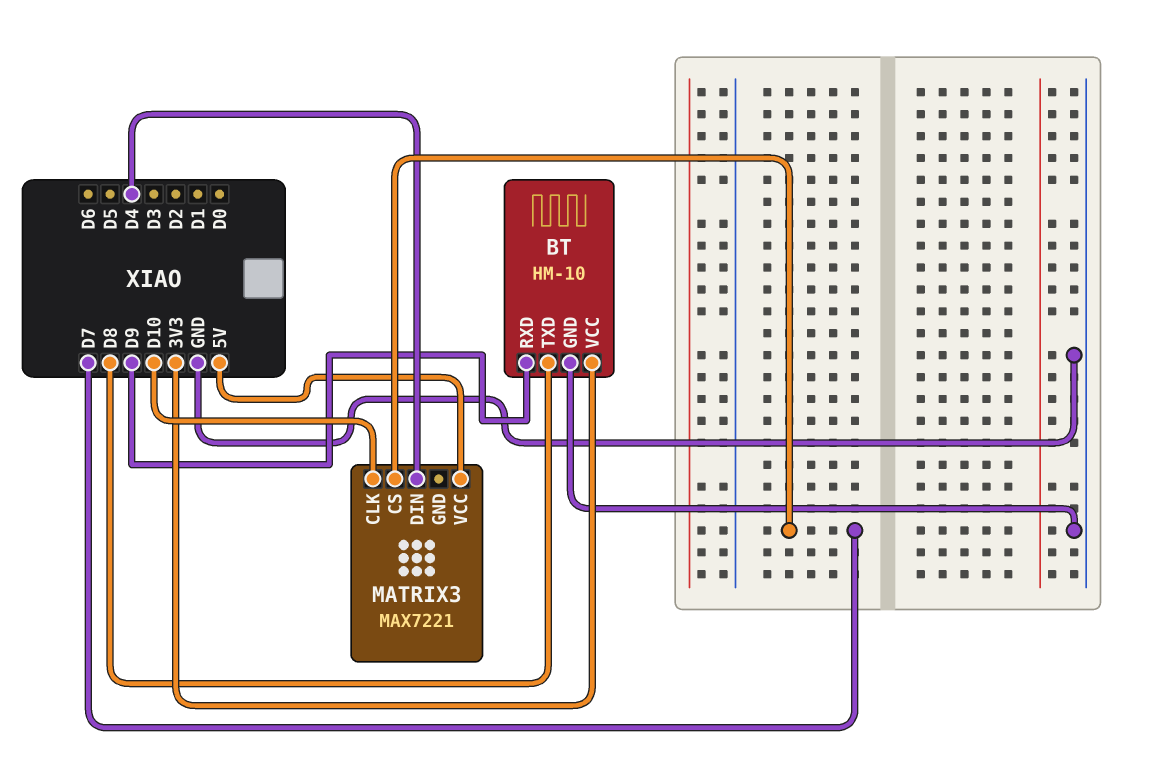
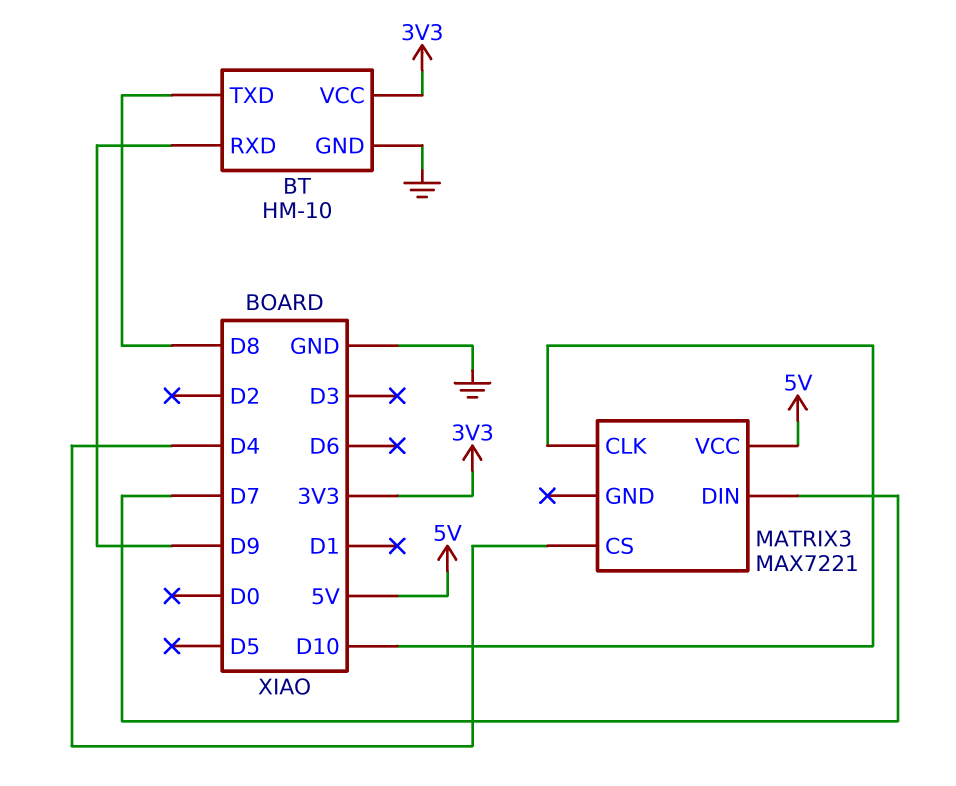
MATRIX3 pin CS: D7 -> D4
MATRIX3 pin DIN: D4 -> D7

